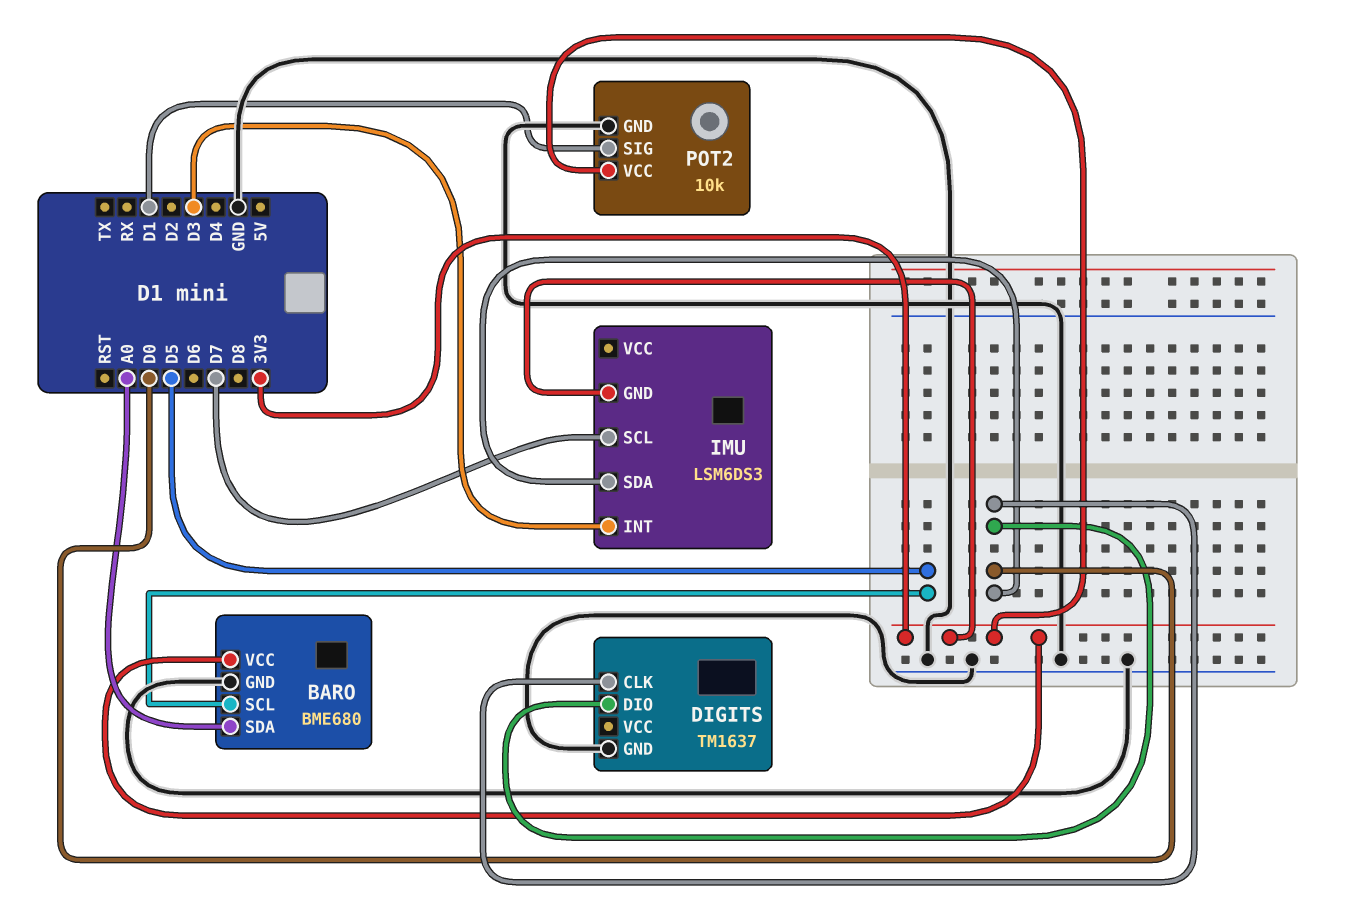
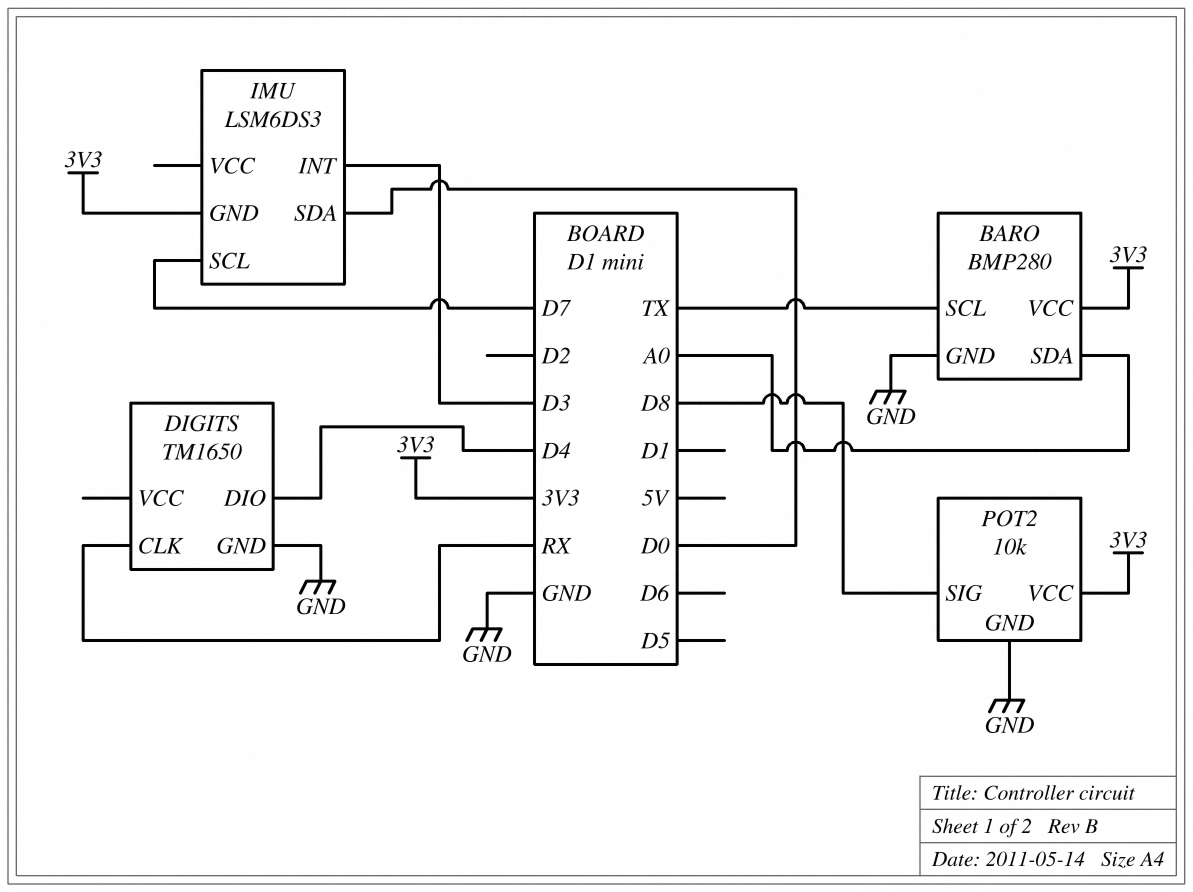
BARO: BME680 -> BMP280
BARO pin SCL: D5 -> TX
DIGITS: TM1637 -> TM1650
DIGITS pin CLK: D0 -> RX
DIGITS pin DIO: D0 -> D4
POT2 pin SIG: D1 -> D8

